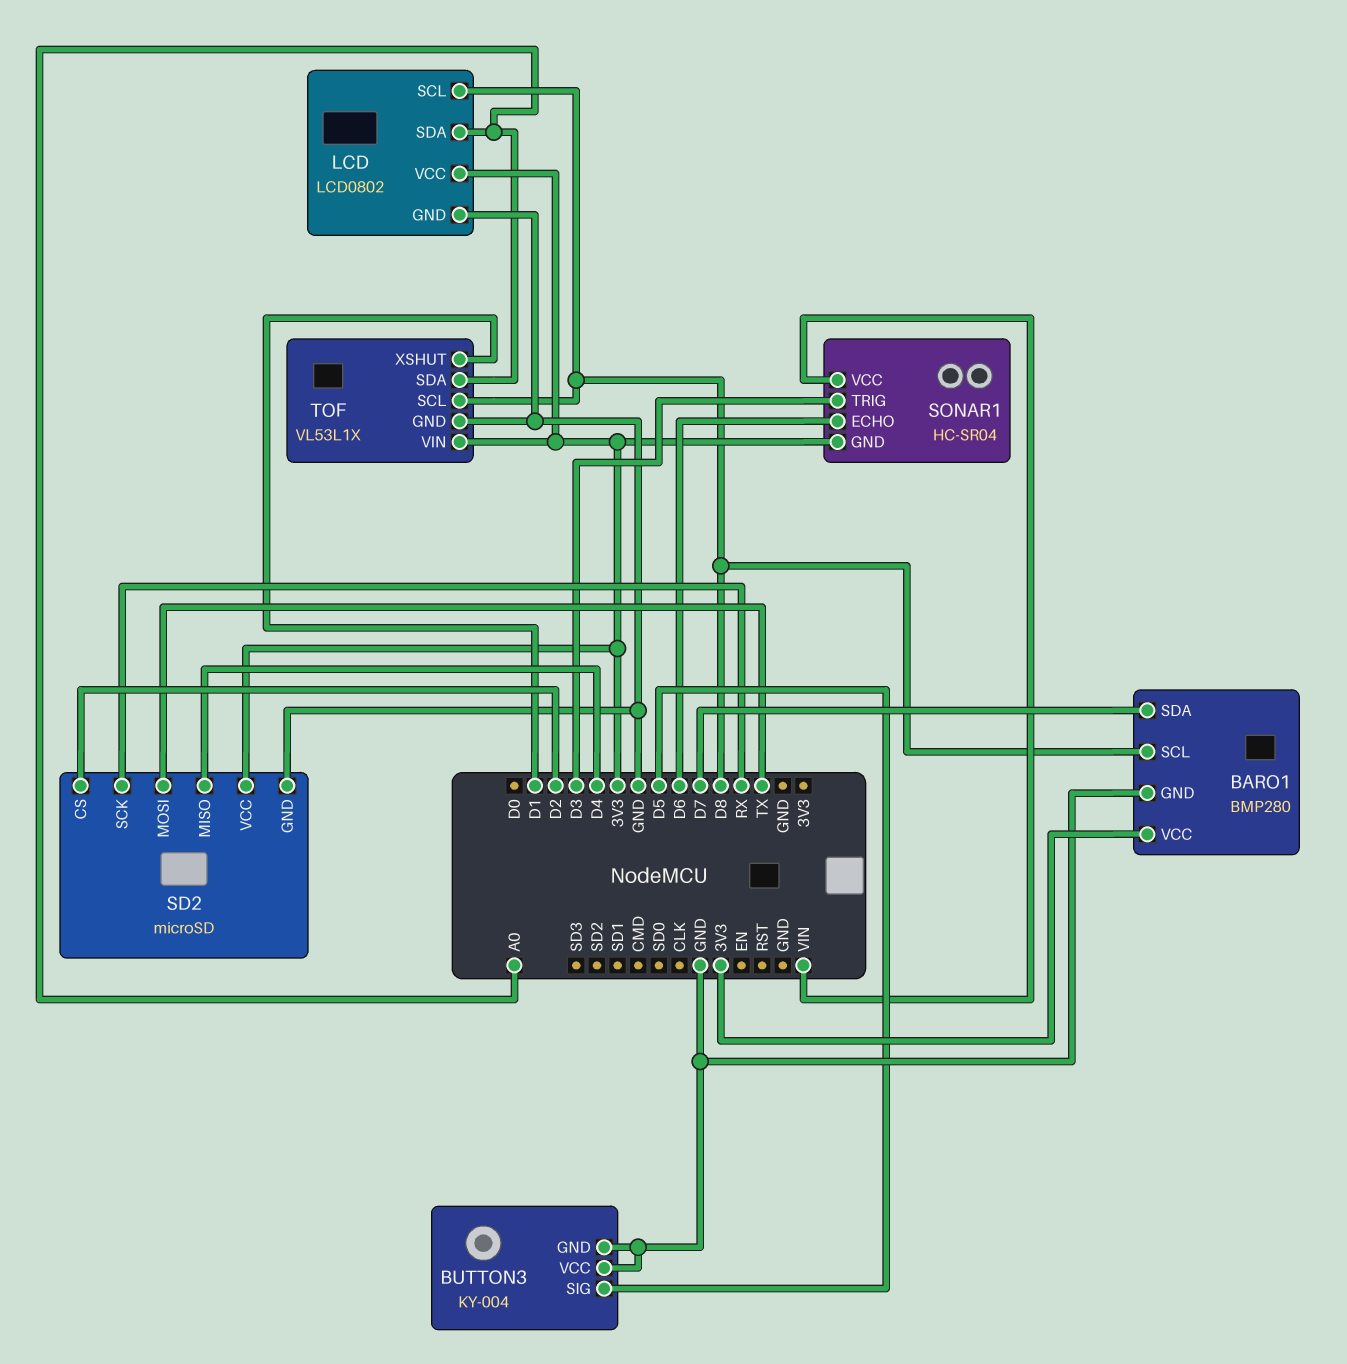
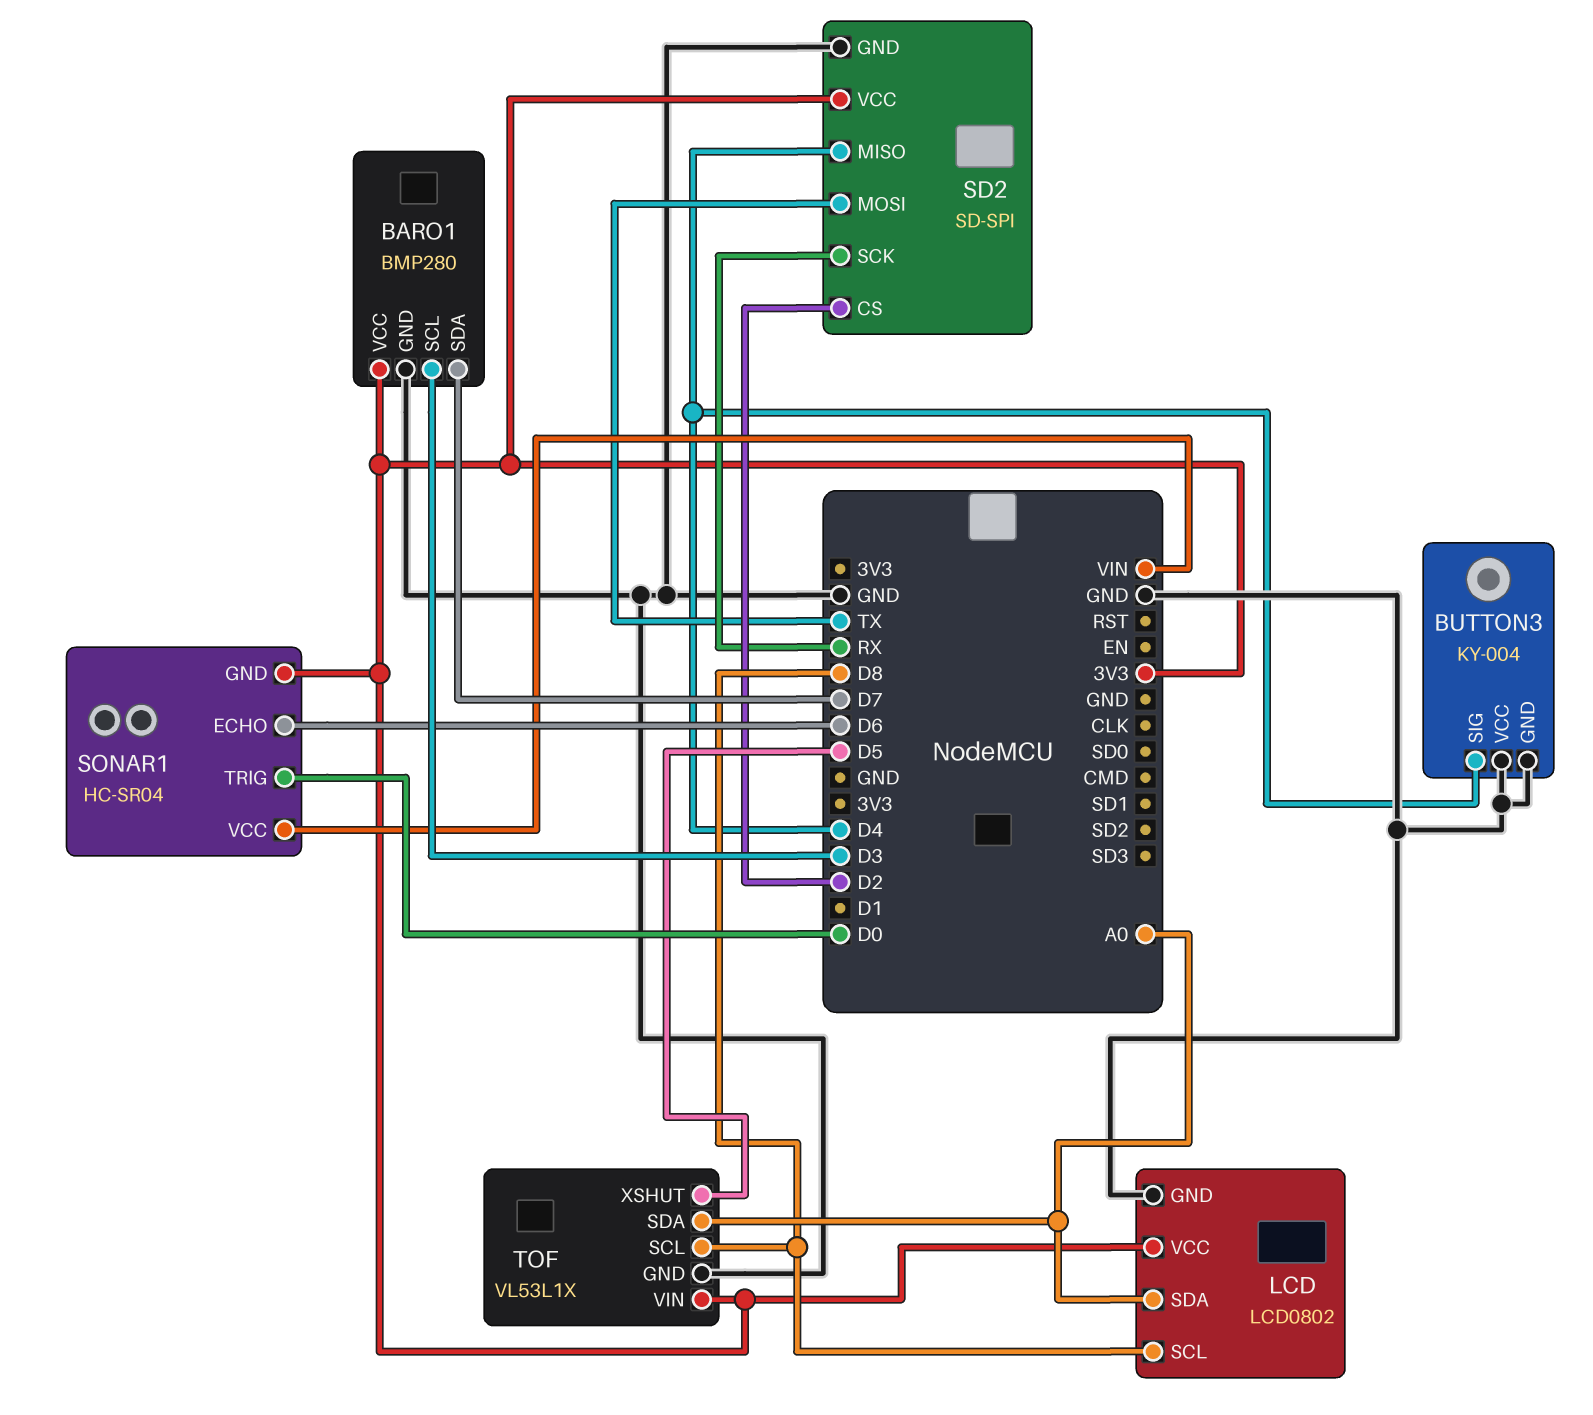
BARO1 pin SCL: D8 -> D3
BUTTON3 pin SIG: D5 -> D4
SD2: microSD -> SD-SPI
SONAR1 pin TRIG: D3 -> D0
TOF pin XSHUT: D1 -> D5

